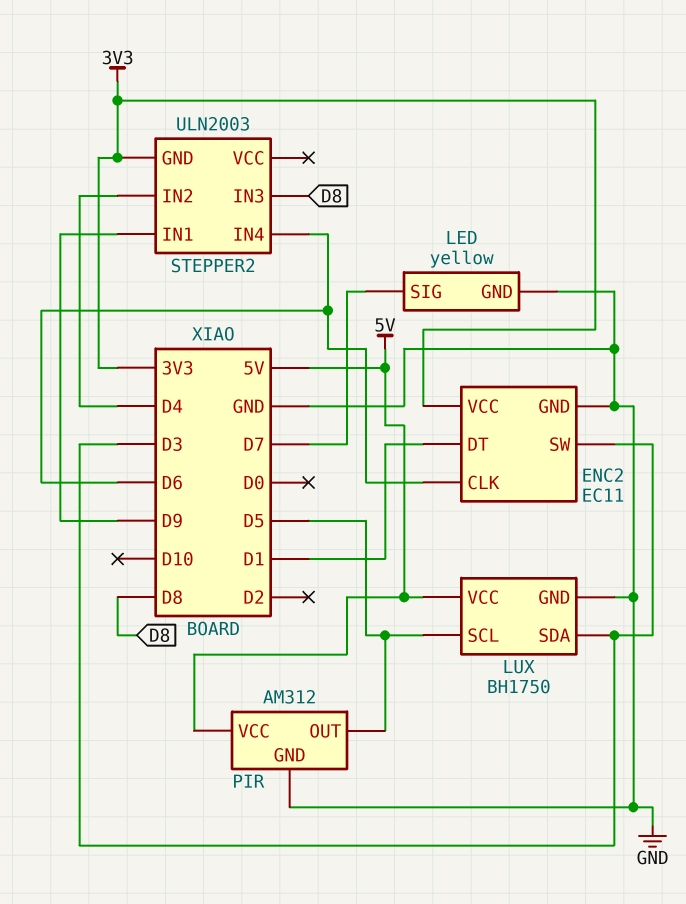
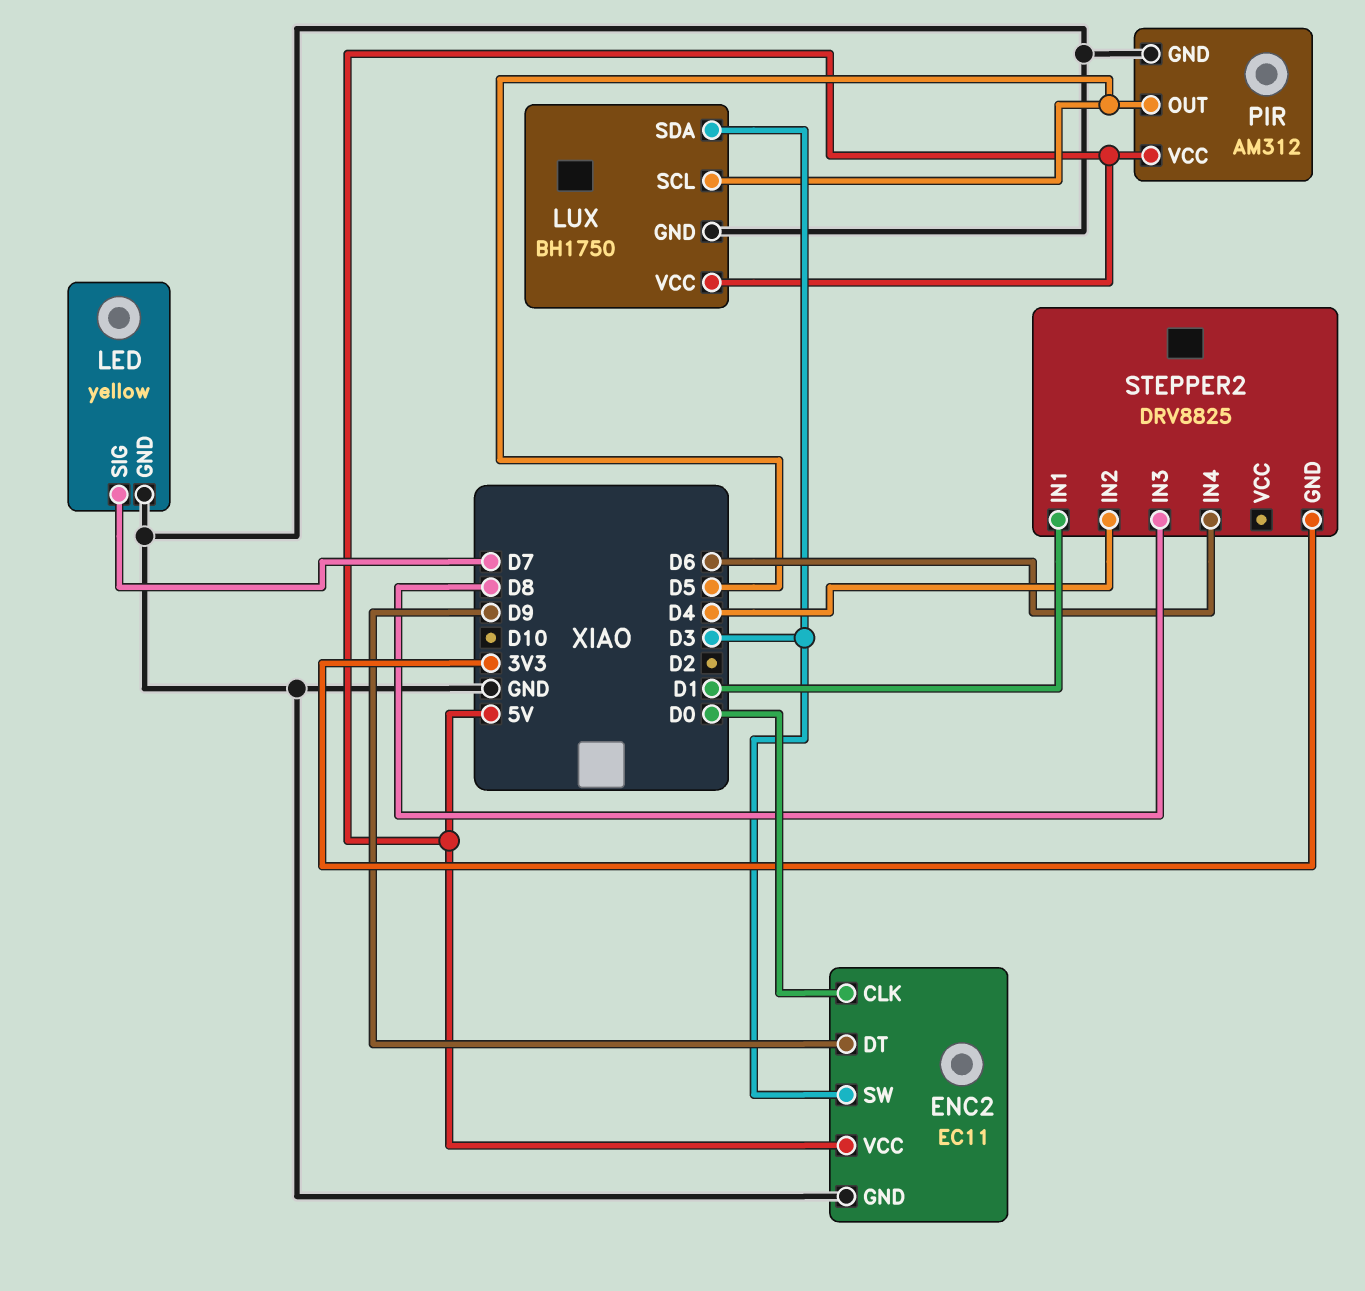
ENC2 pin CLK: D6 -> D0
ENC2 pin DT: D1 -> D9
ENC2 pin VCC: 3V3 -> 5V
STEPPER2: ULN2003 -> DRV8825
STEPPER2 pin IN1: D9 -> D1

